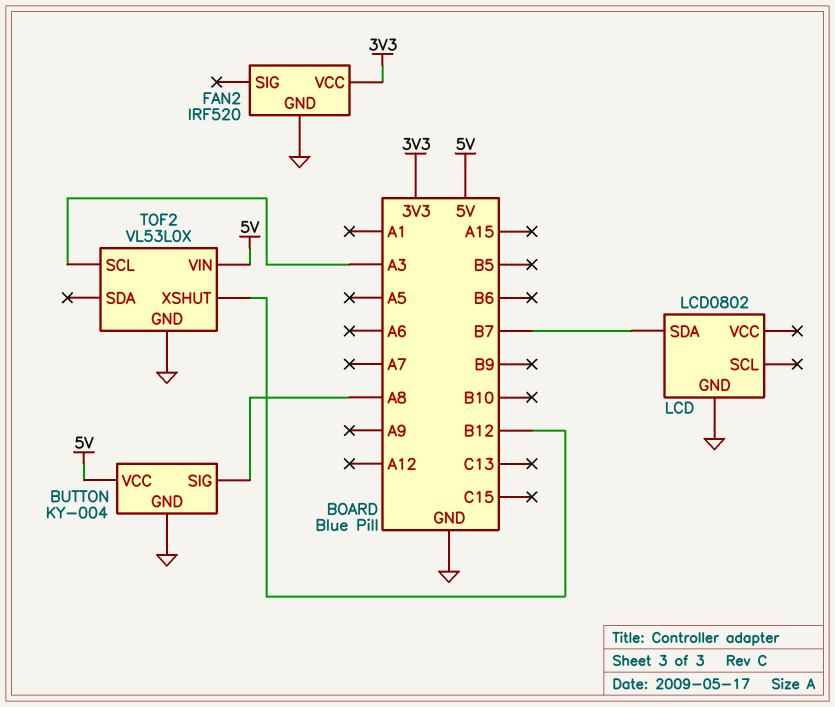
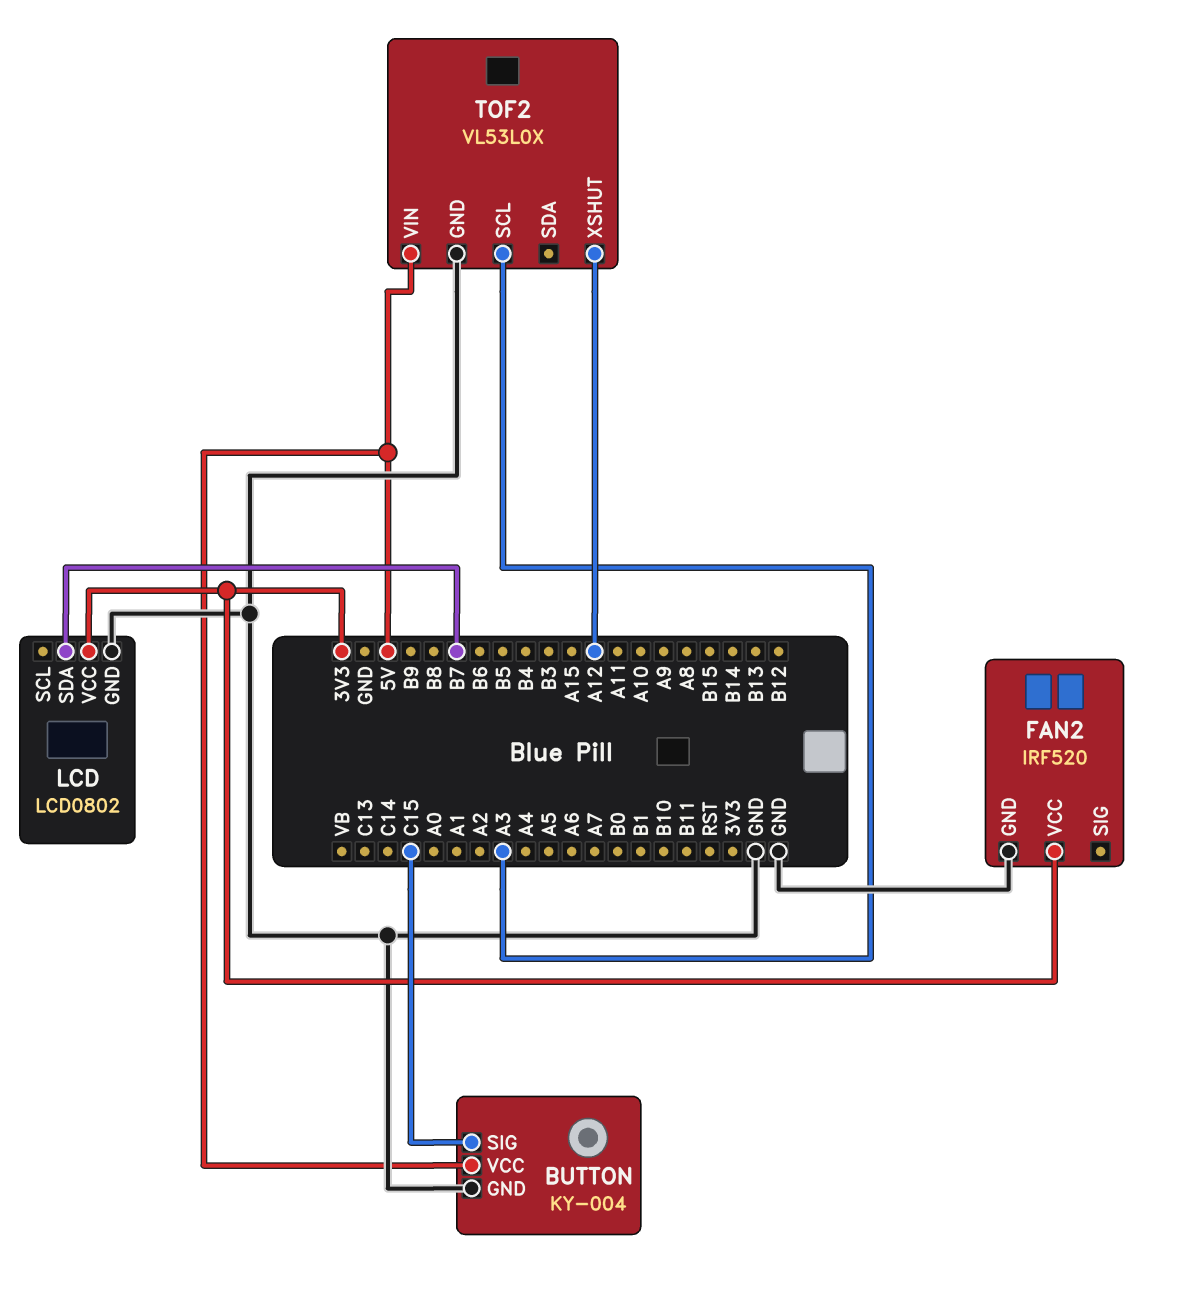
BUTTON pin SIG: A8 -> C15
LCD pin VCC: none -> 3V3
TOF2 pin XSHUT: B12 -> A12

